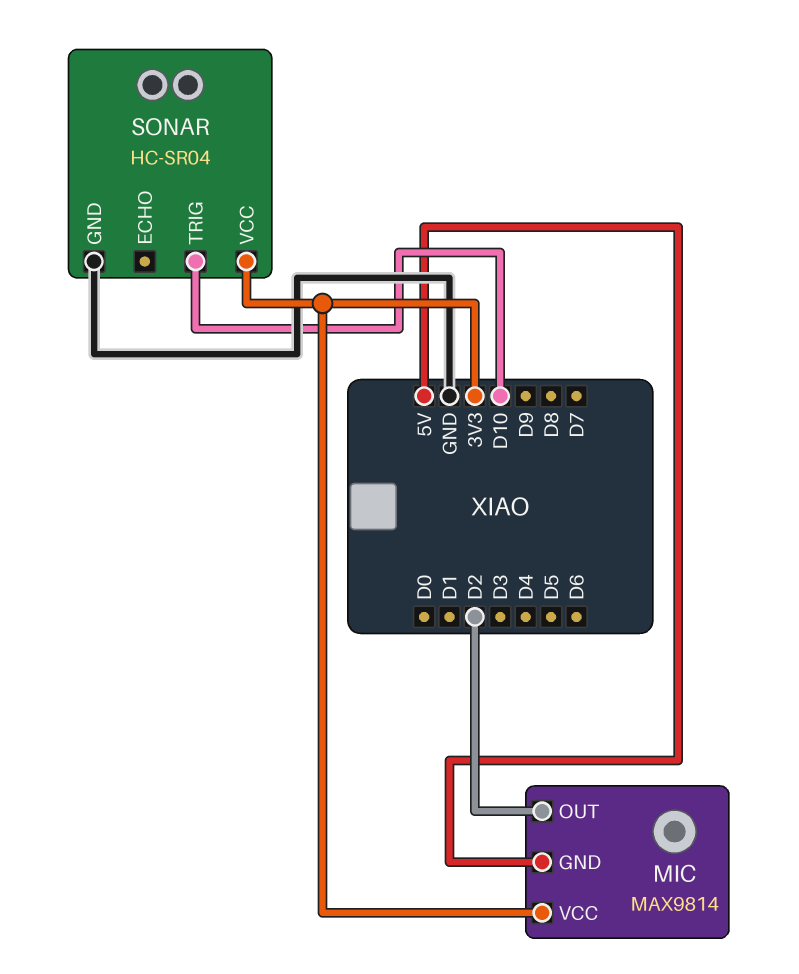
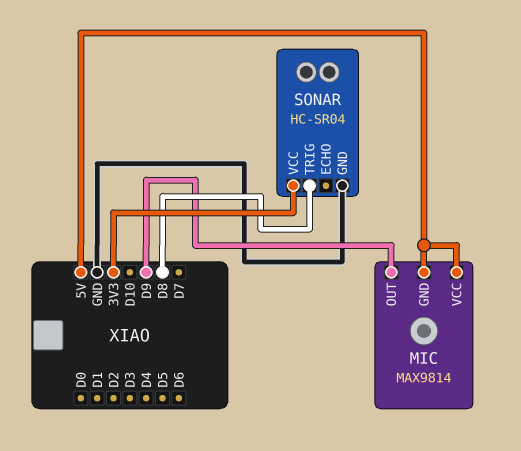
MIC pin OUT: D2 -> D9
MIC pin VCC: 3V3 -> 5V
SONAR pin TRIG: D10 -> D8

